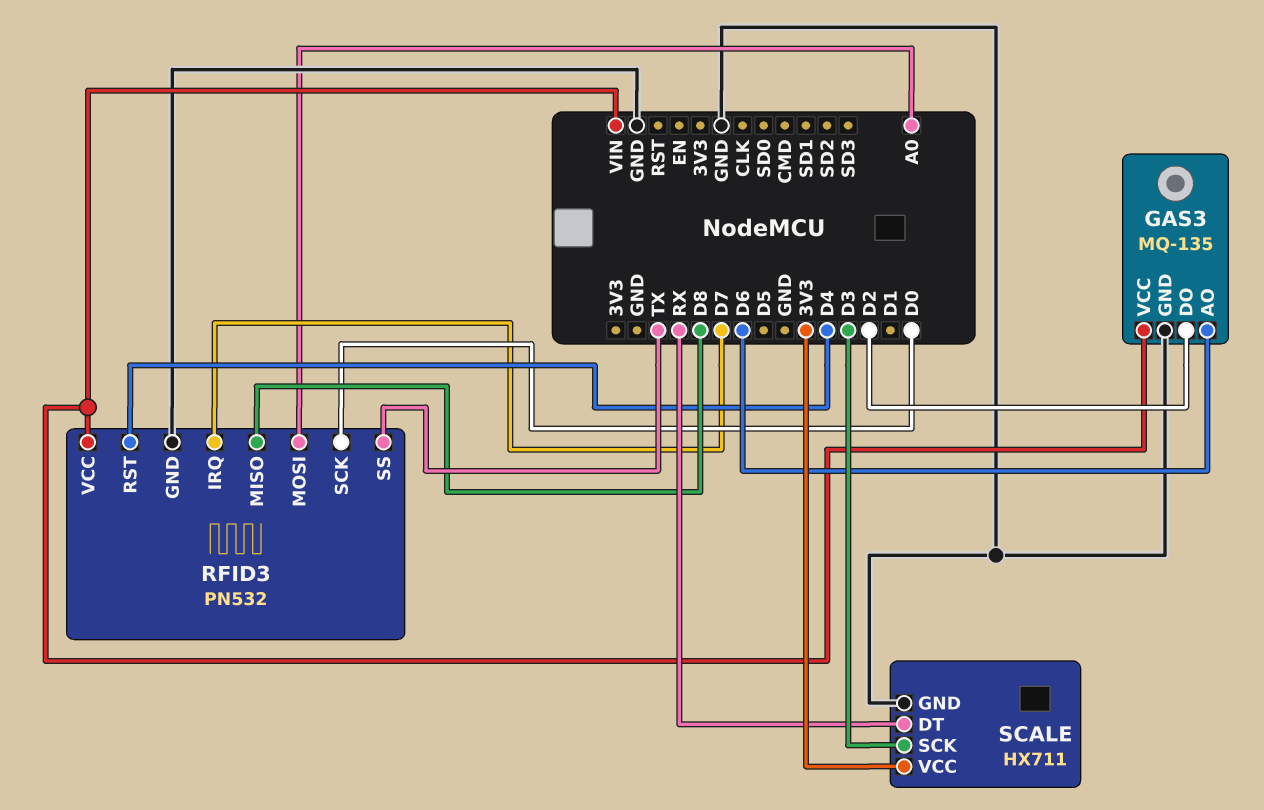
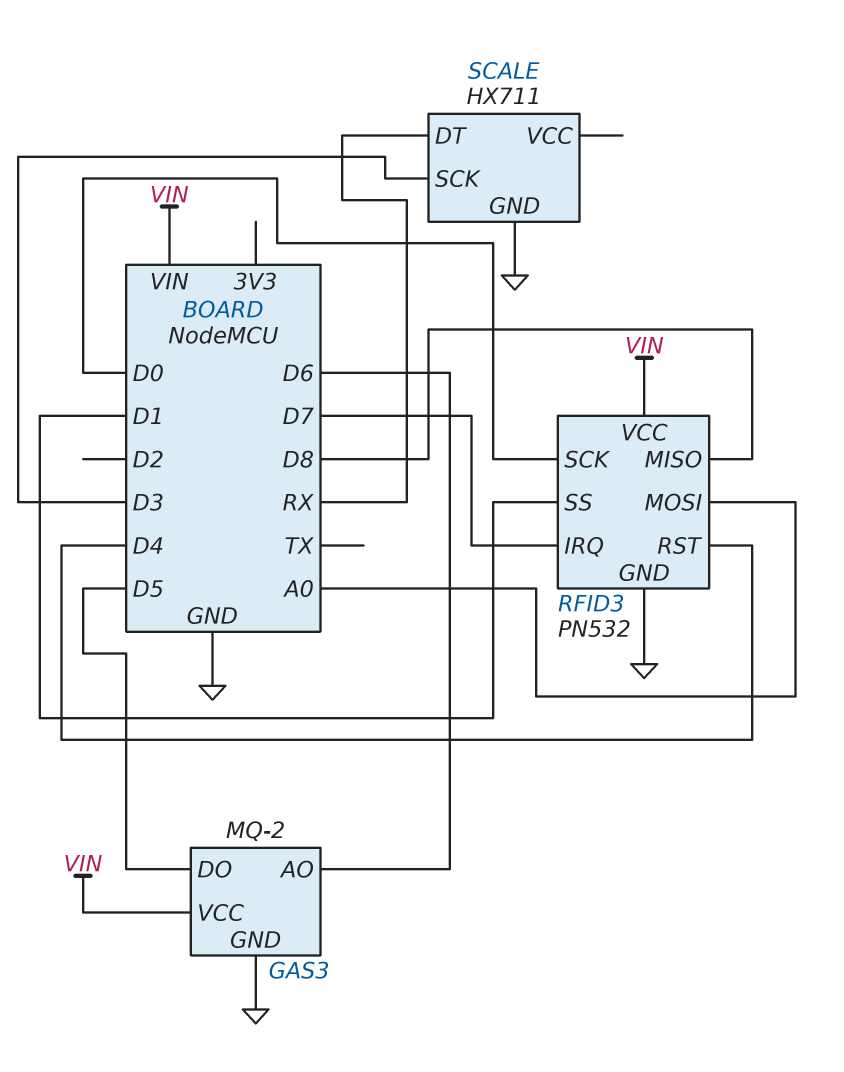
GAS3: MQ-135 -> MQ-2
GAS3 pin DO: D2 -> D5
RFID3 pin SS: TX -> D1
SCALE pin VCC: 3V3 -> none

